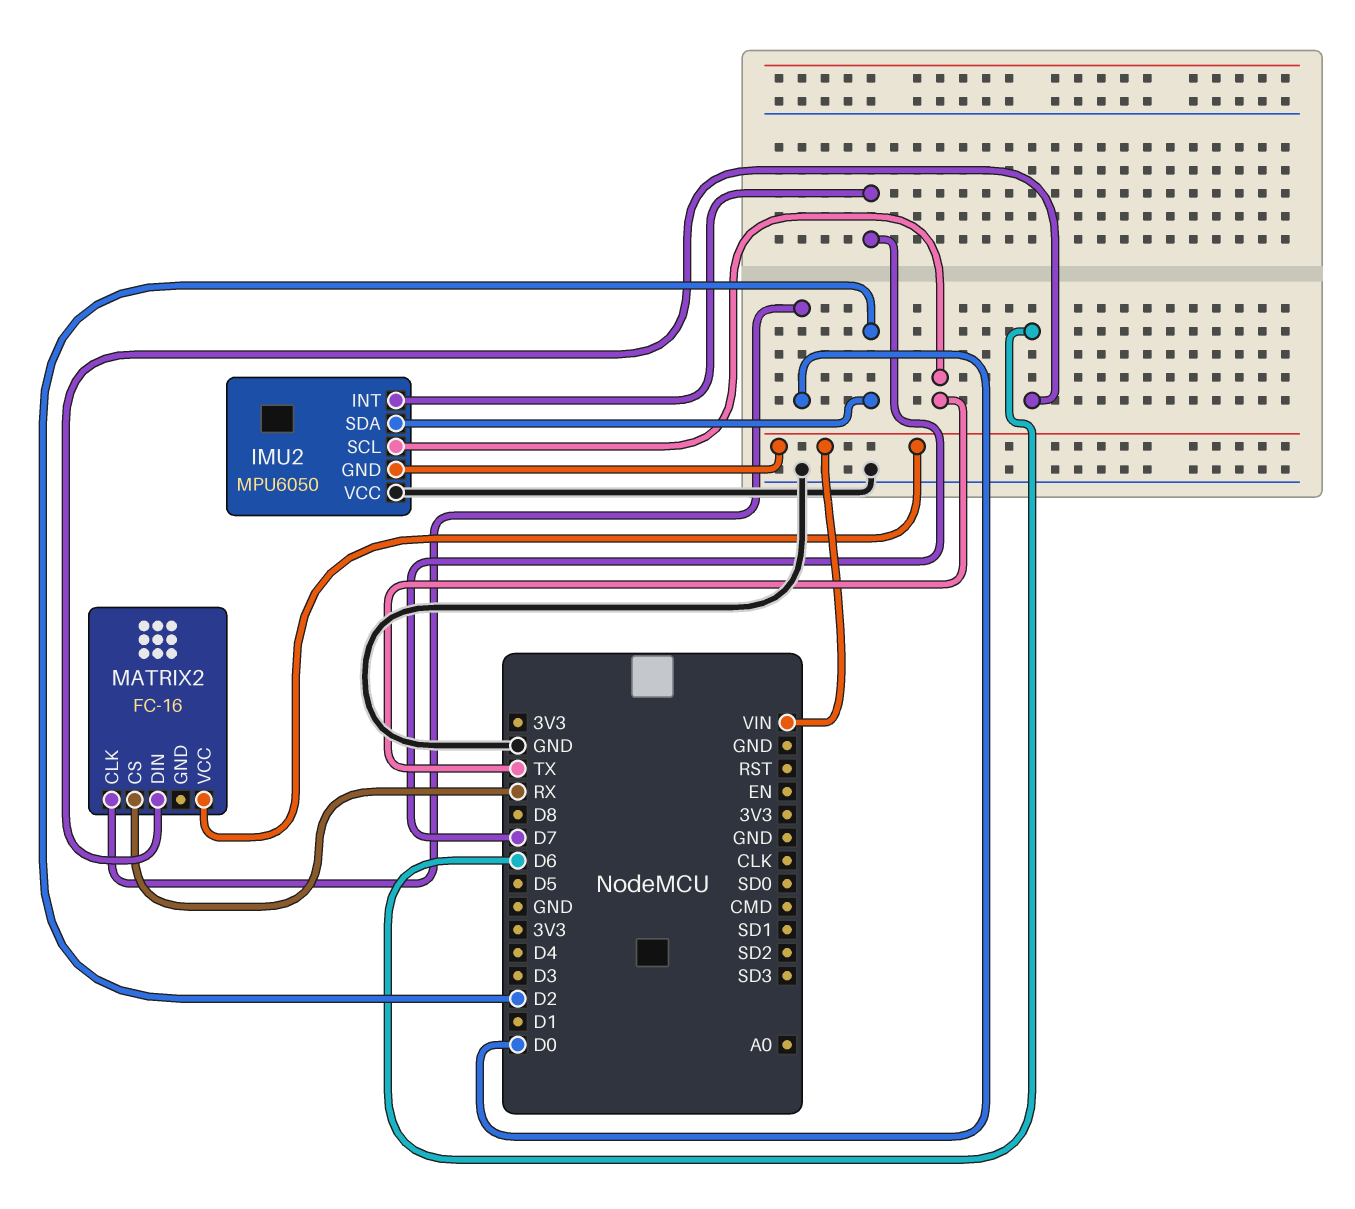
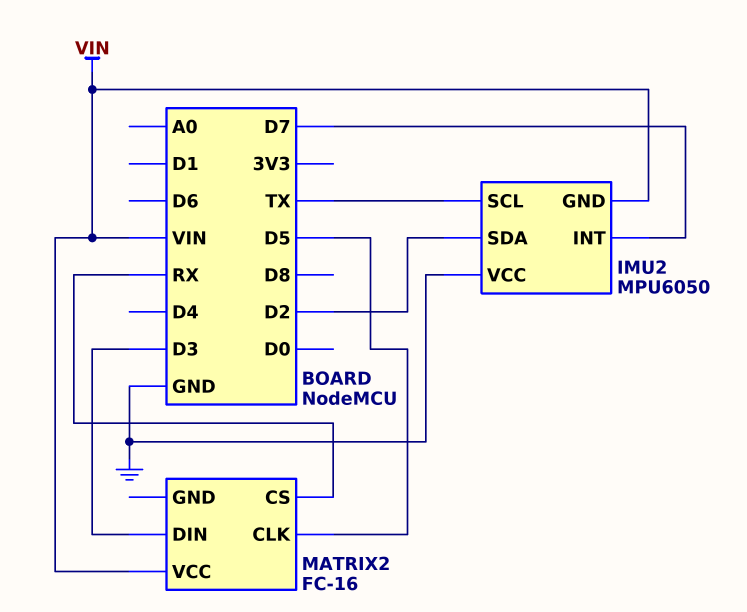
MATRIX2 pin CLK: D0 -> D5
MATRIX2 pin DIN: D6 -> D3

